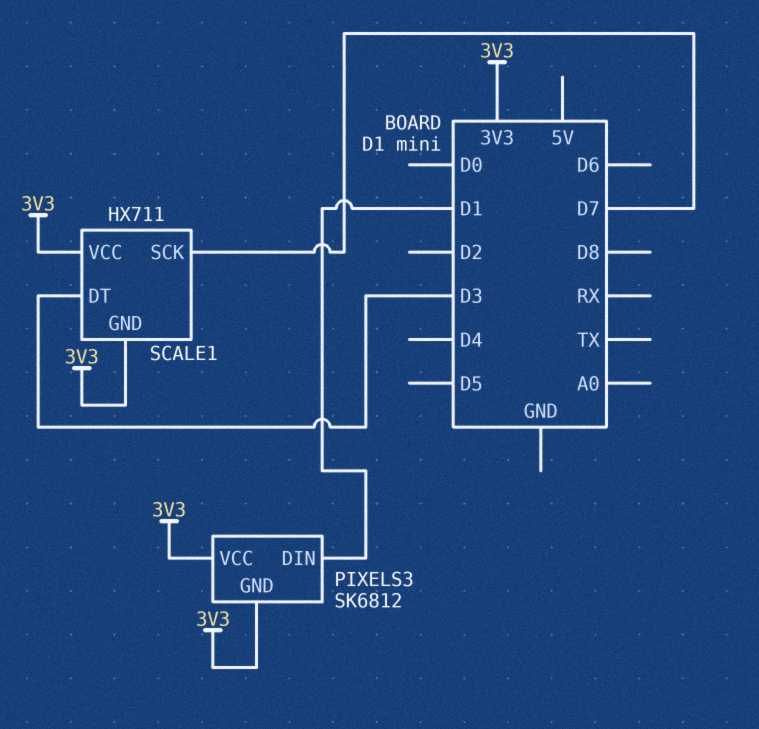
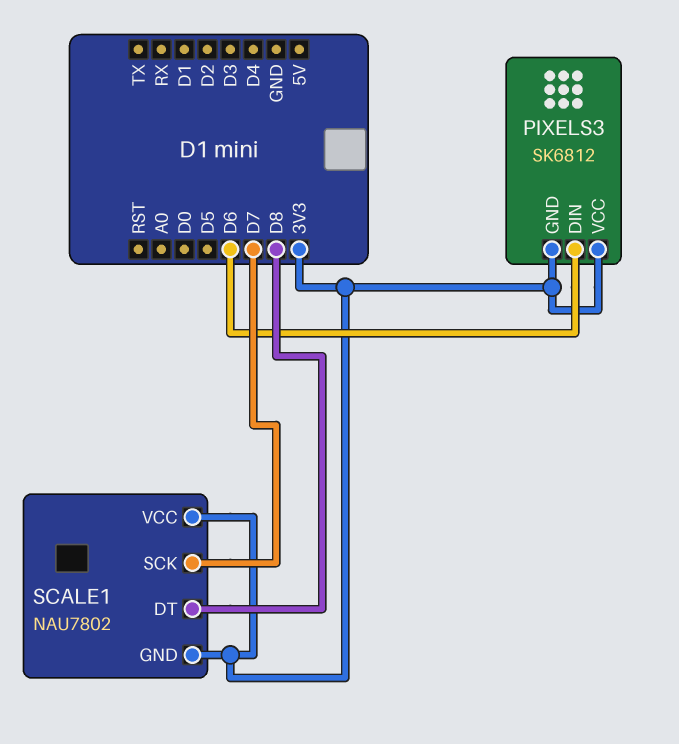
PIXELS3 pin DIN: D1 -> D6
SCALE1: HX711 -> NAU7802
SCALE1 pin DT: D3 -> D8

